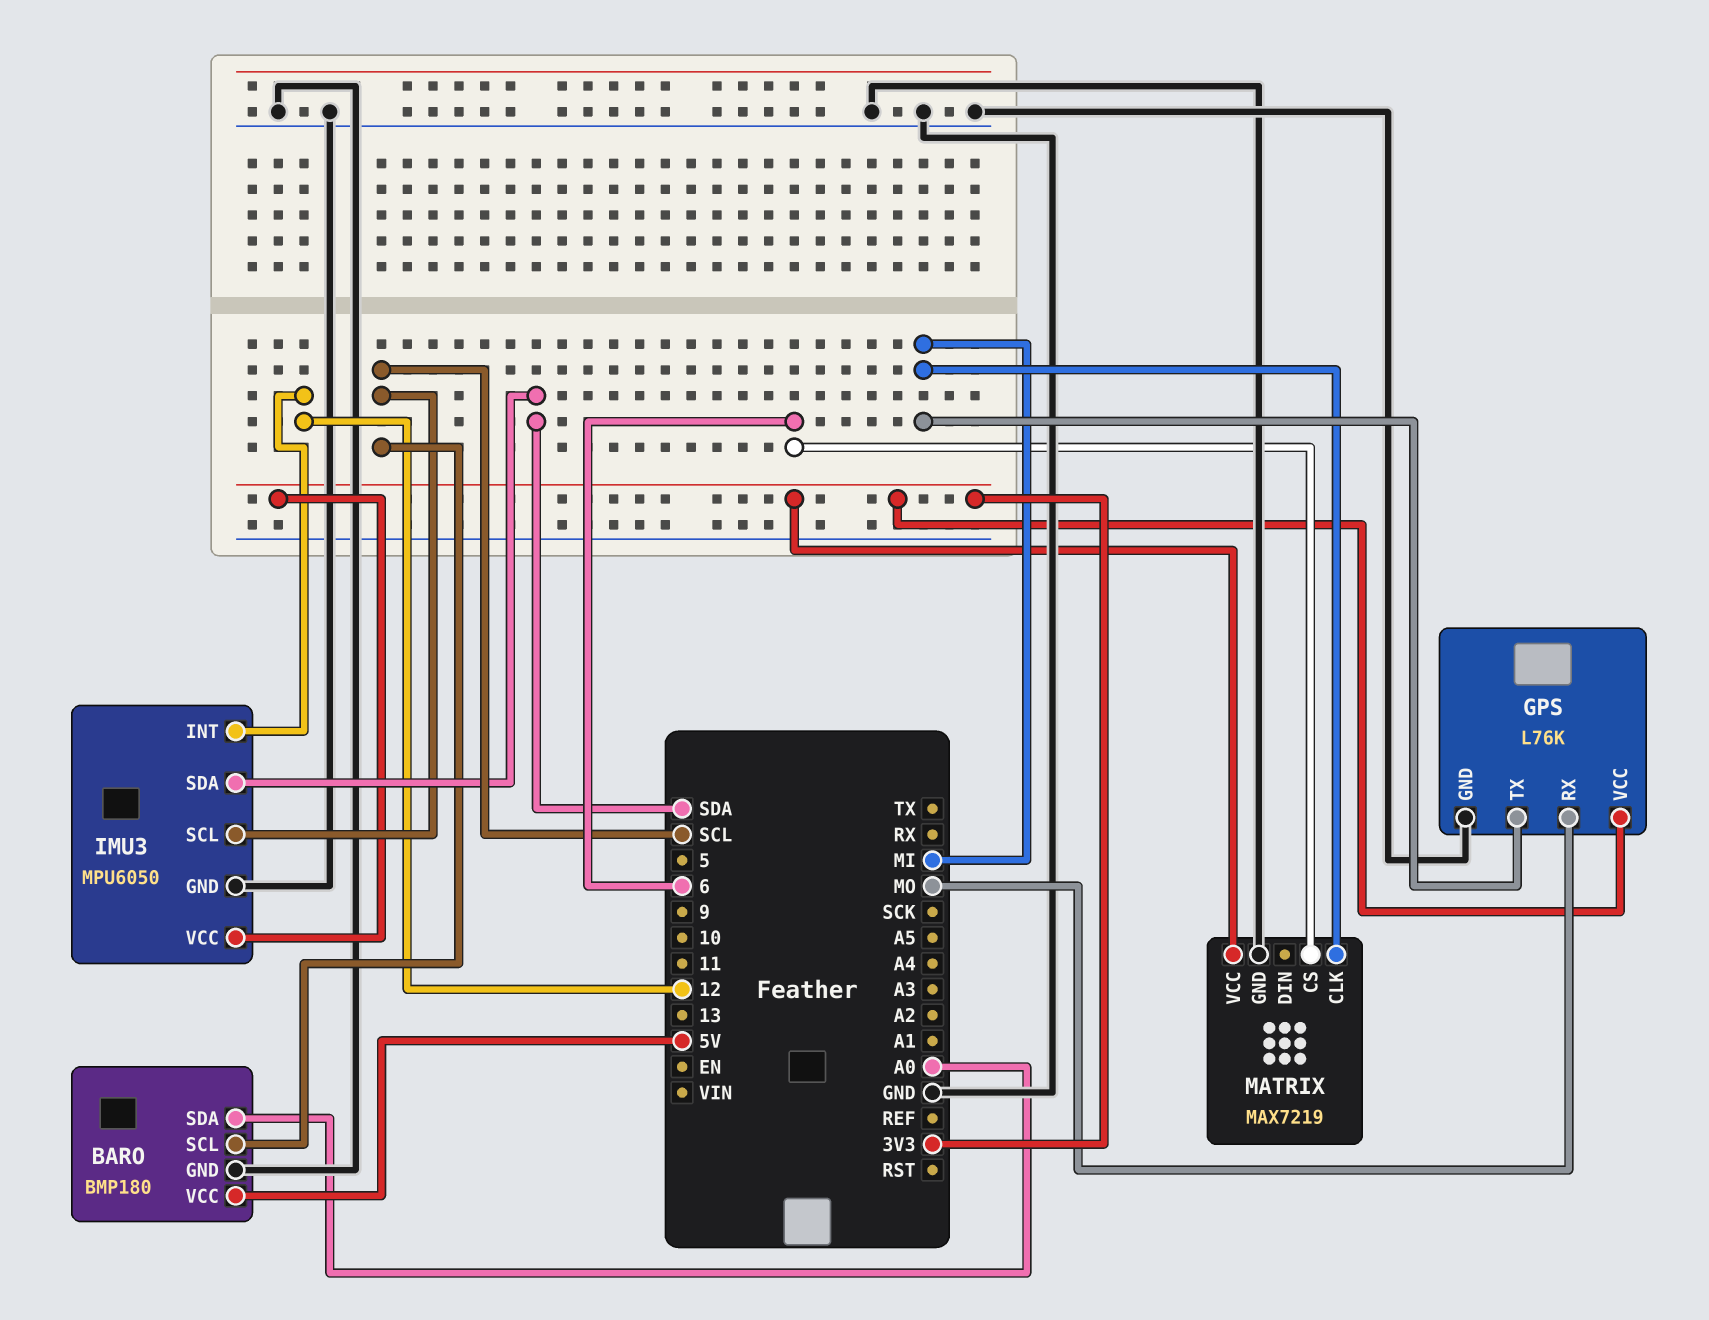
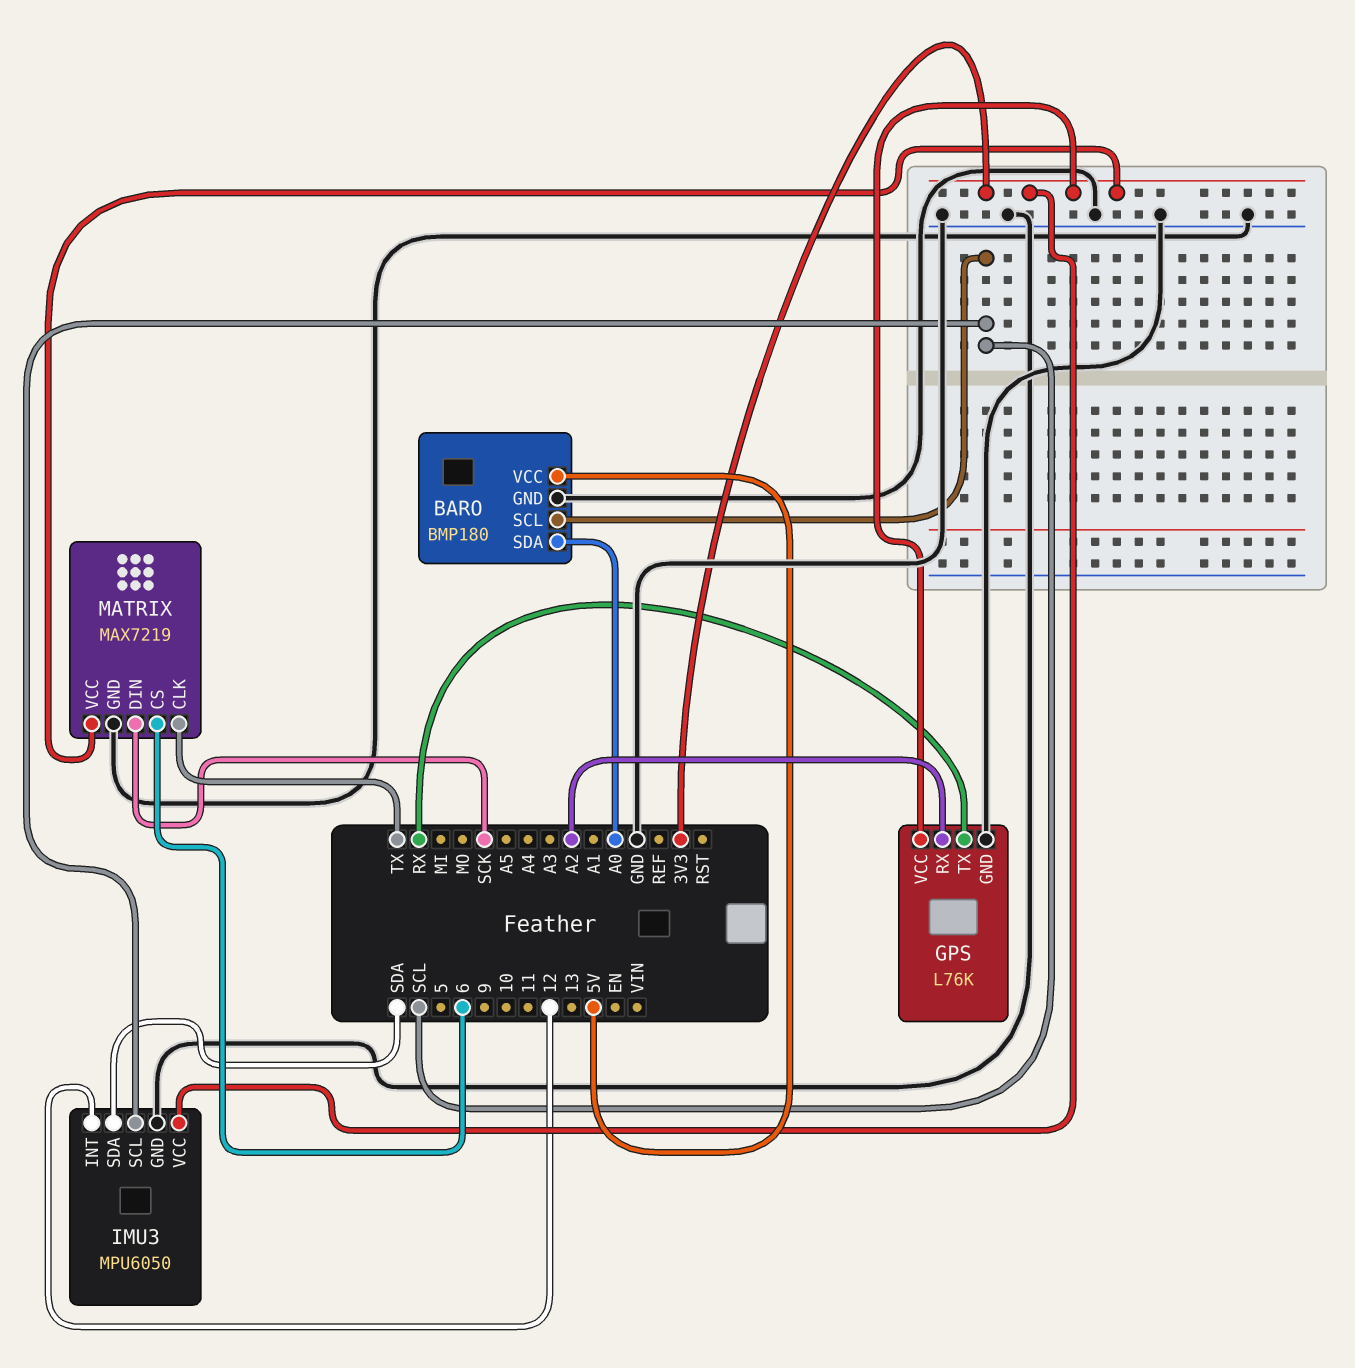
GPS pin RX: MO -> A2
GPS pin TX: MI -> RX
MATRIX pin CLK: MI -> TX
MATRIX pin DIN: none -> SCK

